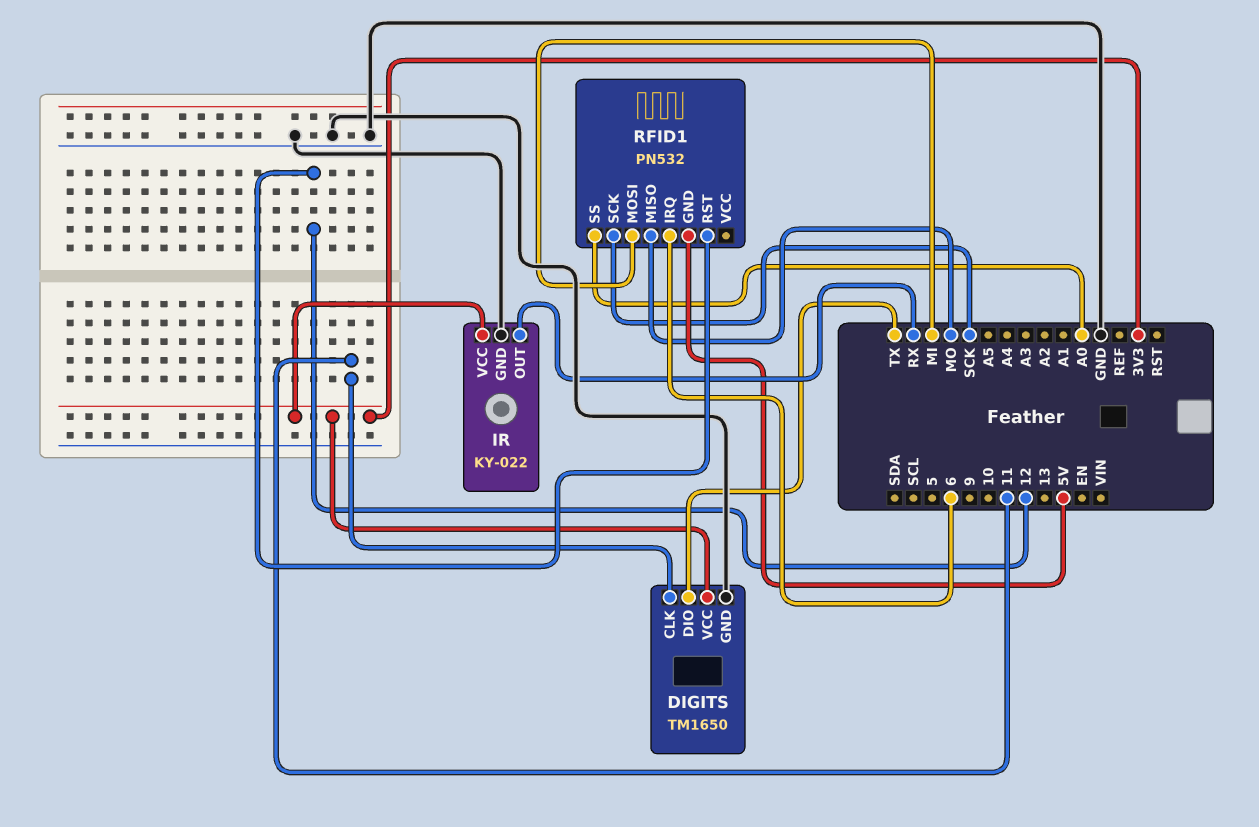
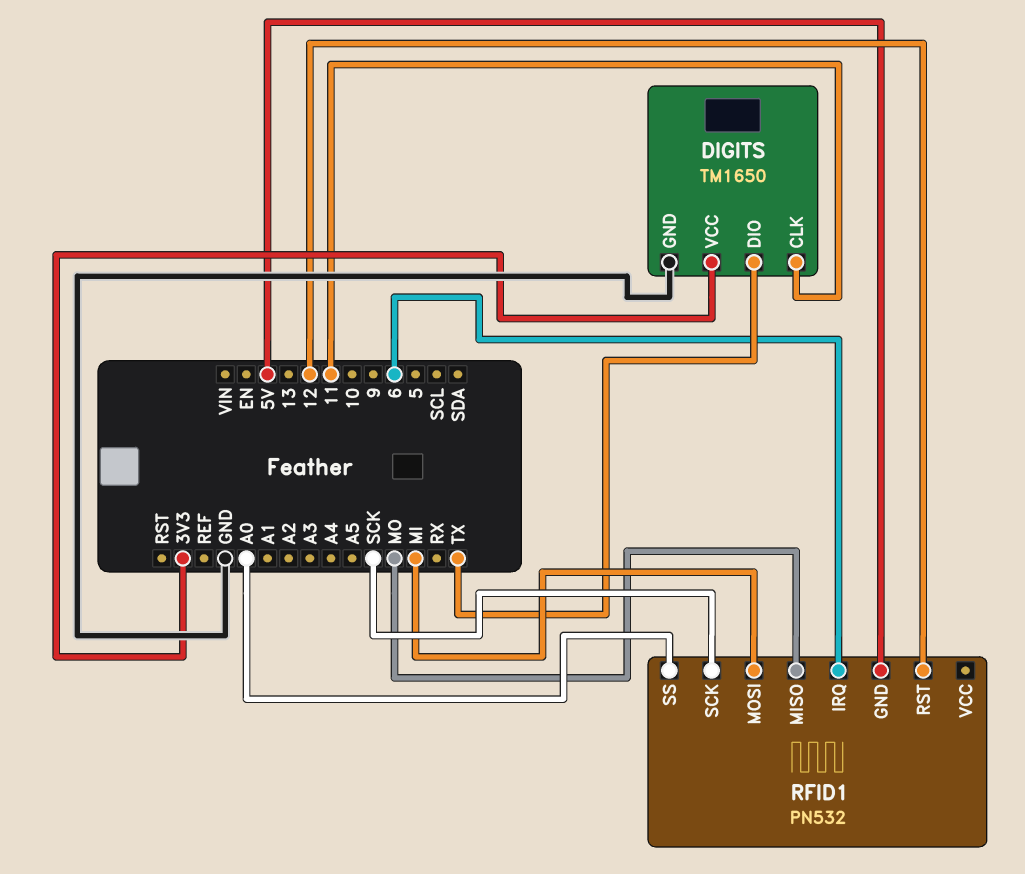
IR: KY-022 -> none
IR pin GND: GND -> none
IR pin OUT: RX -> none
IR pin VCC: 3V3 -> none

